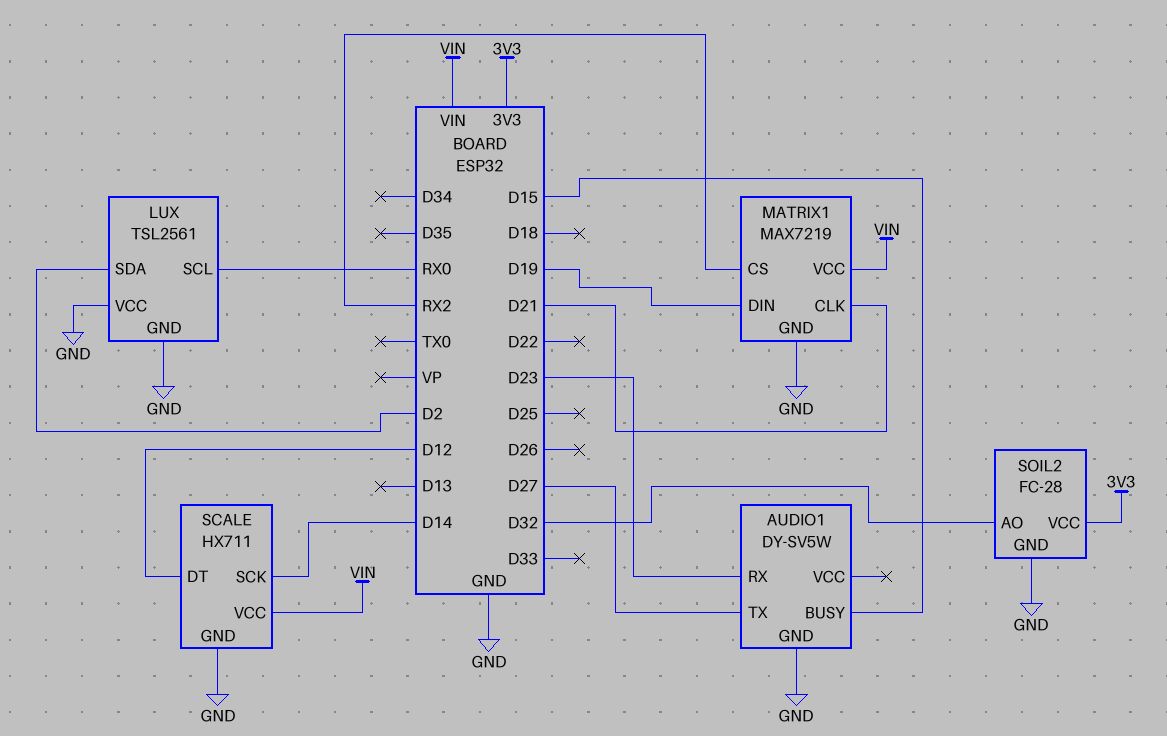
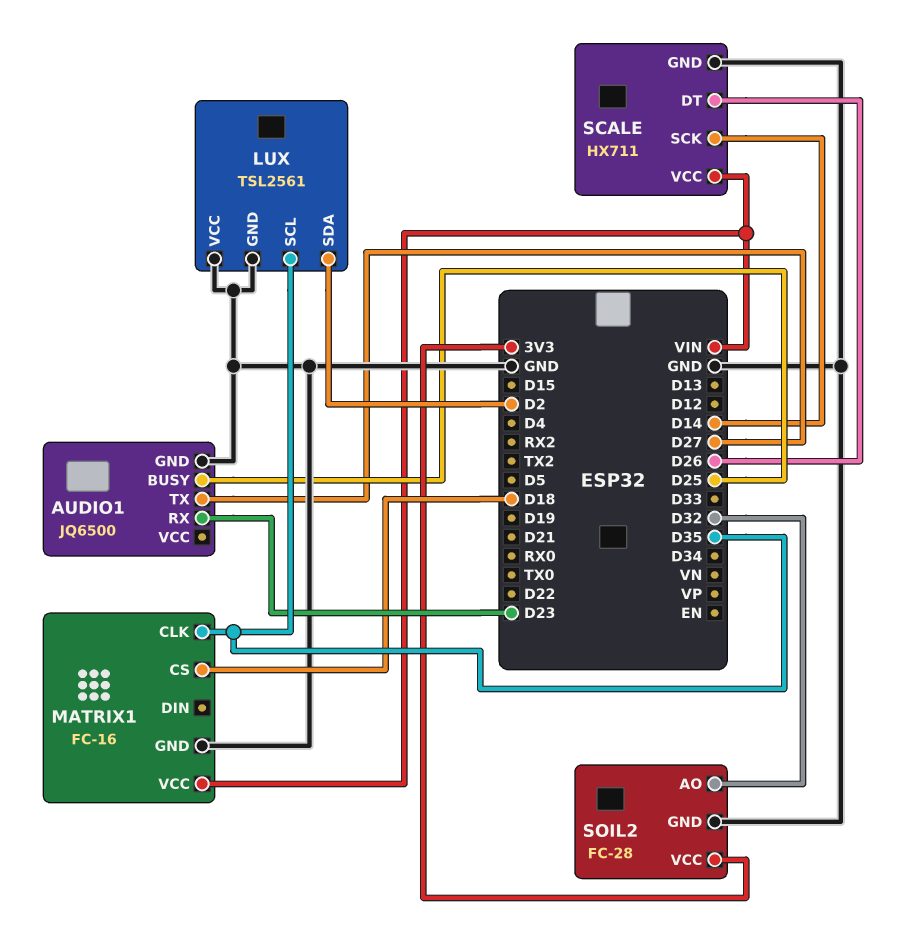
AUDIO1: DY-SV5W -> JQ6500
AUDIO1 pin BUSY: D15 -> D25
LUX pin SCL: RX0 -> D35
MATRIX1: MAX7219 -> FC-16
MATRIX1 pin CLK: D21 -> D35
MATRIX1 pin CS: RX2 -> D18
MATRIX1 pin DIN: D19 -> none
SCALE pin DT: D12 -> D26

